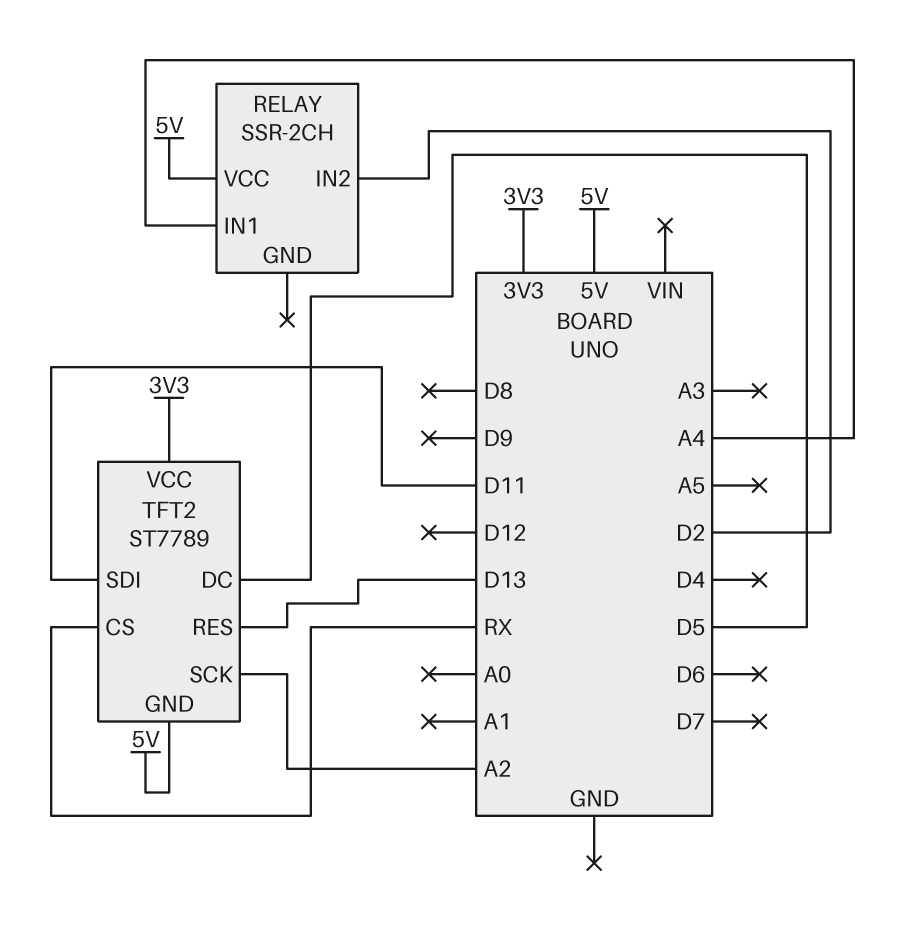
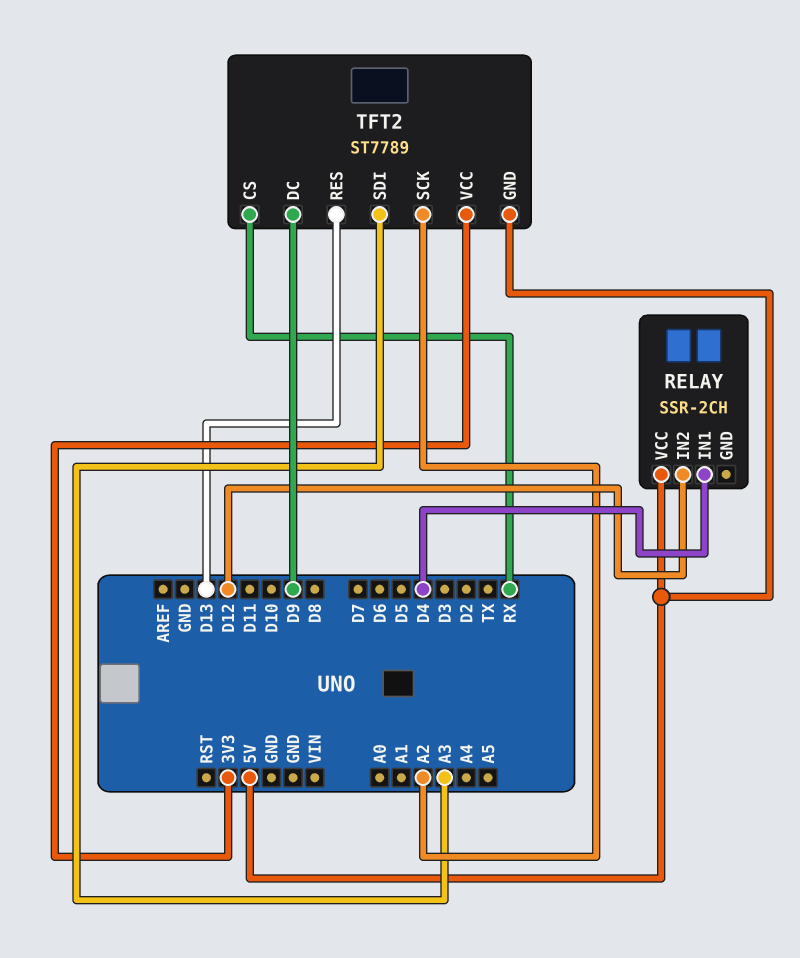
RELAY pin IN1: A4 -> D4
RELAY pin IN2: D2 -> D12
TFT2 pin DC: D5 -> D9
TFT2 pin SDI: D11 -> A3

